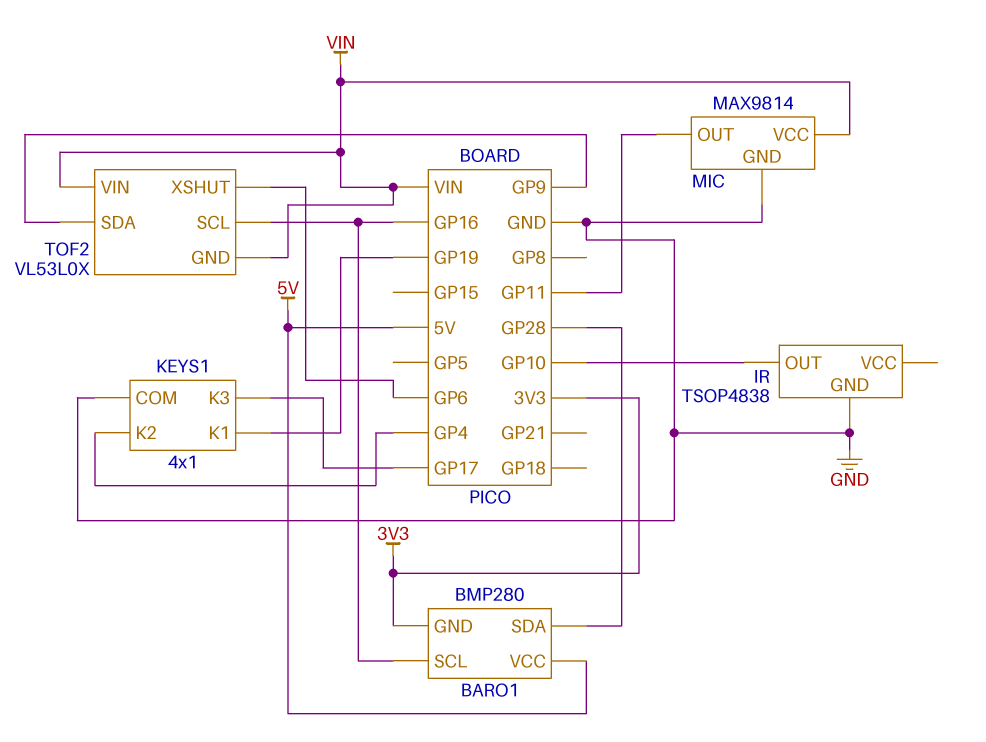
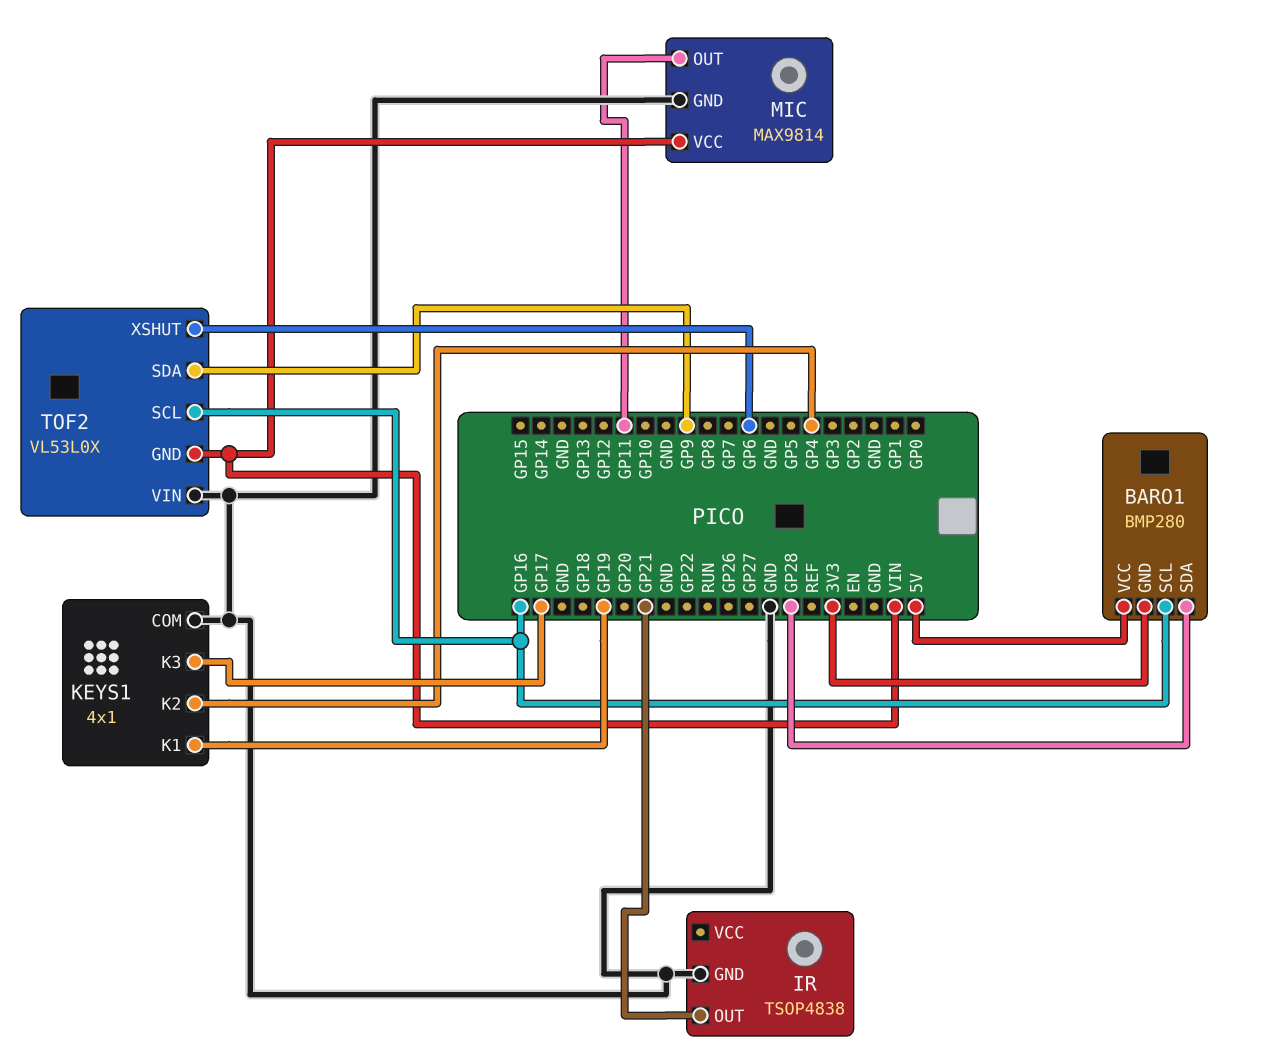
IR pin OUT: GP10 -> GP21
TOF2 pin VIN: VIN -> GND

